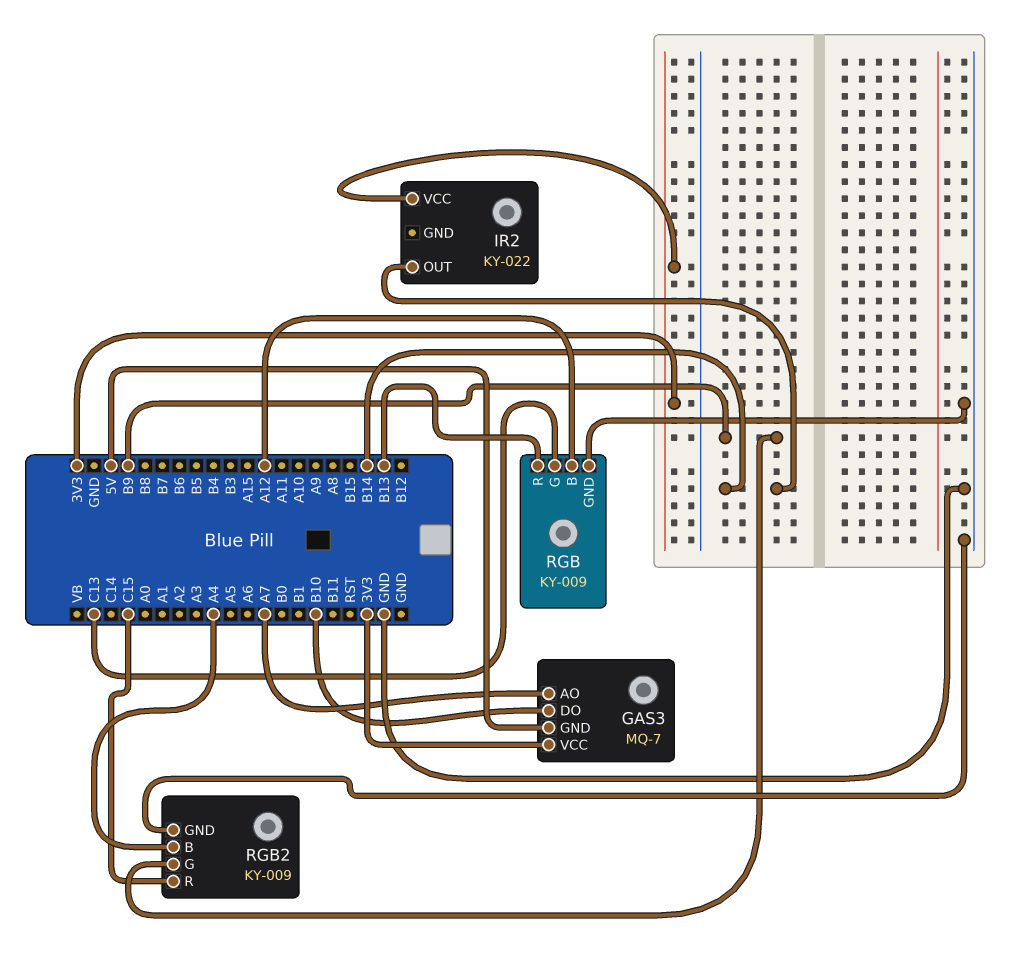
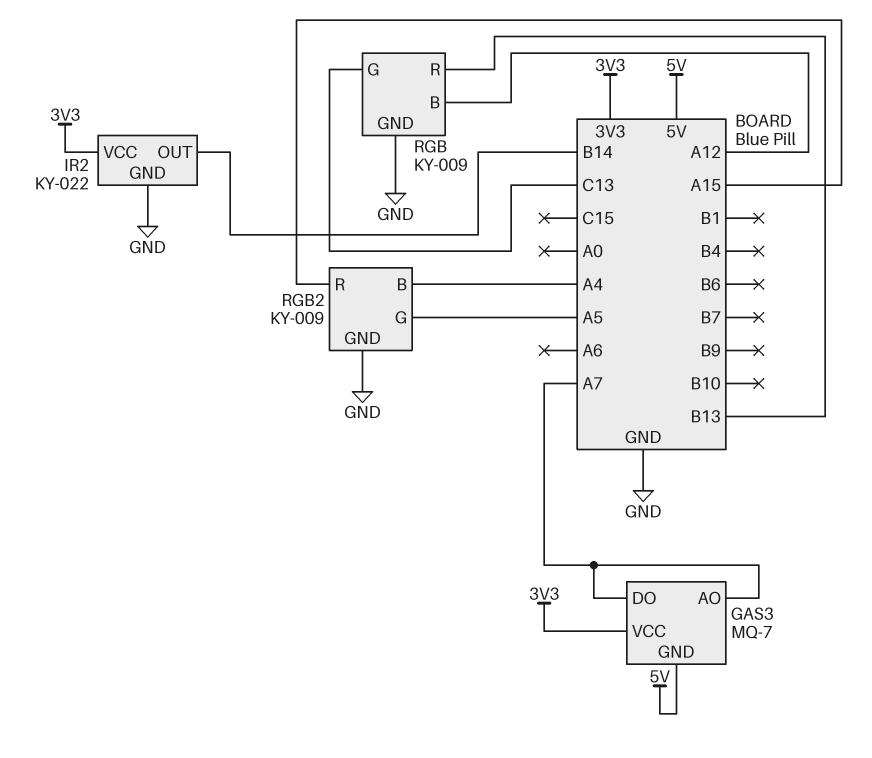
GAS3 pin DO: B10 -> A7
IR2 pin GND: none -> GND
RGB2 pin G: B9 -> A5
RGB2 pin R: C15 -> A15

